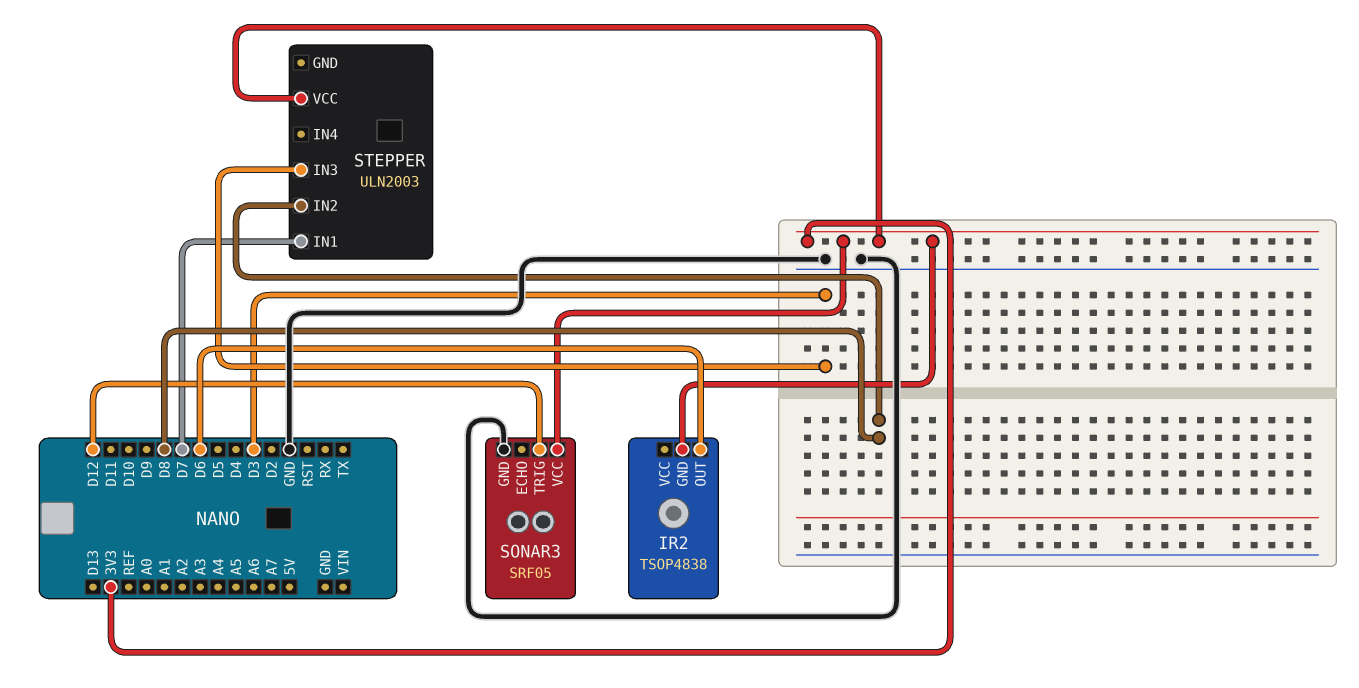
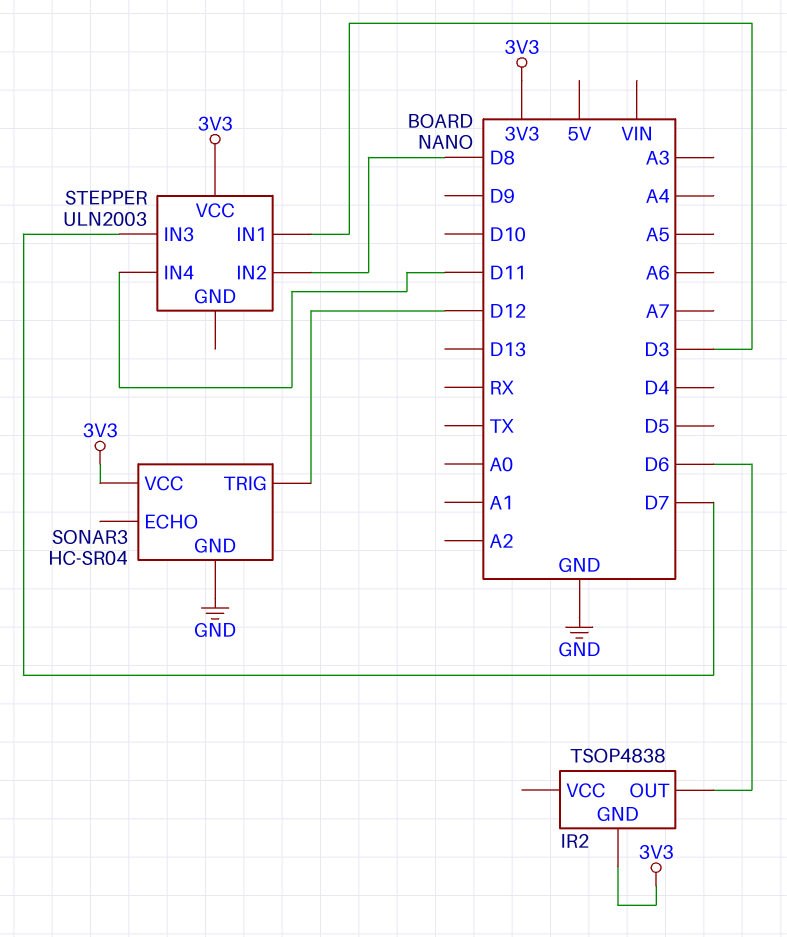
SONAR3: SRF05 -> HC-SR04
STEPPER pin IN1: D7 -> D3
STEPPER pin IN3: D3 -> D7
STEPPER pin IN4: none -> D11

